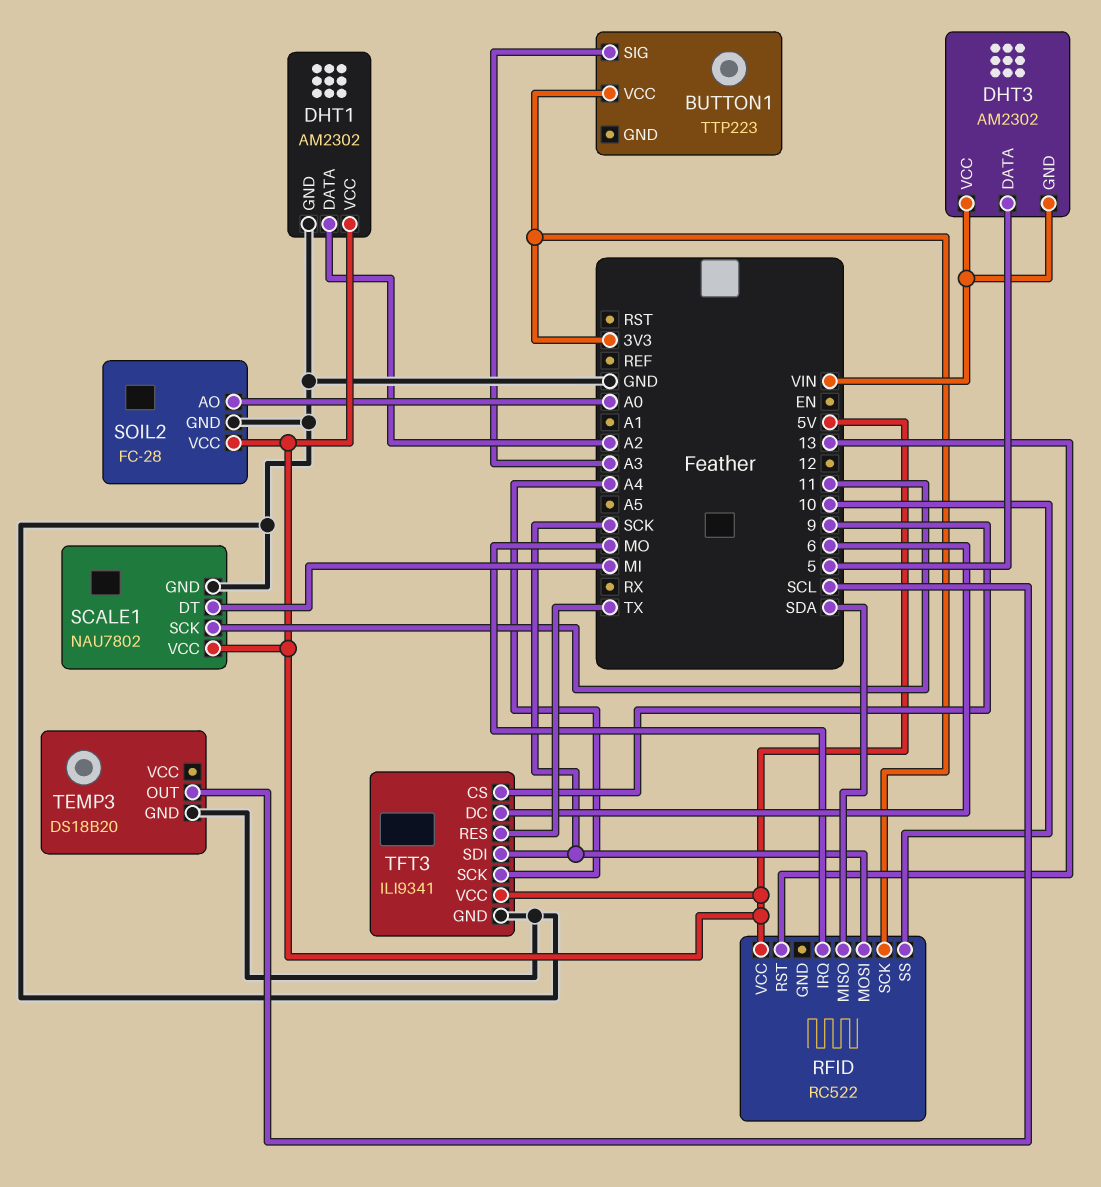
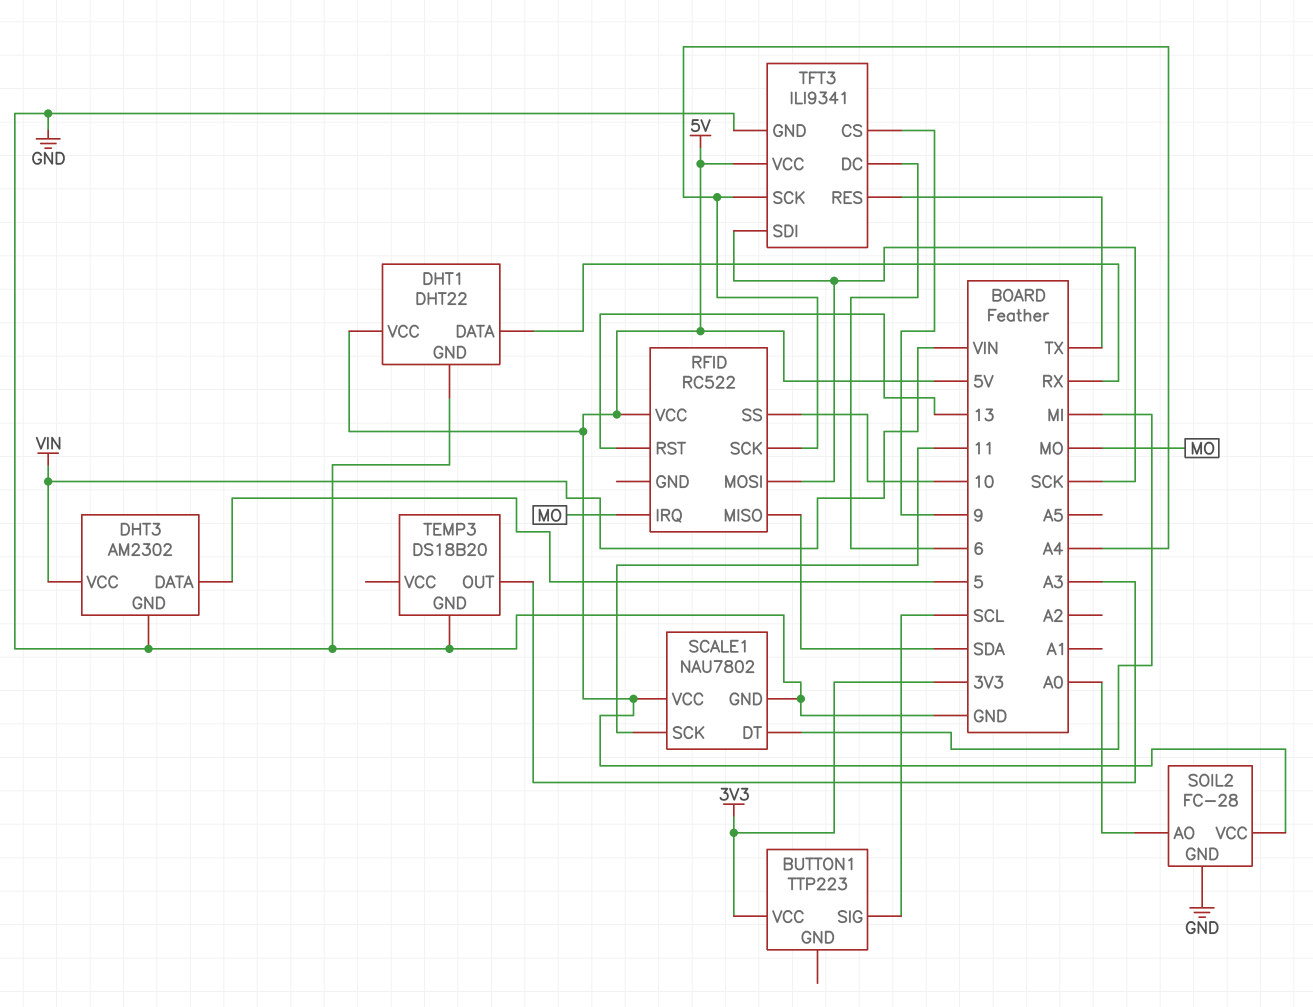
BUTTON1 pin SIG: A3 -> SCL
DHT1: AM2302 -> DHT22
DHT1 pin DATA: A2 -> RX
DHT3 pin GND: VIN -> GND
RFID pin SCK: 3V3 -> A4
TEMP3 pin OUT: SCL -> A3

